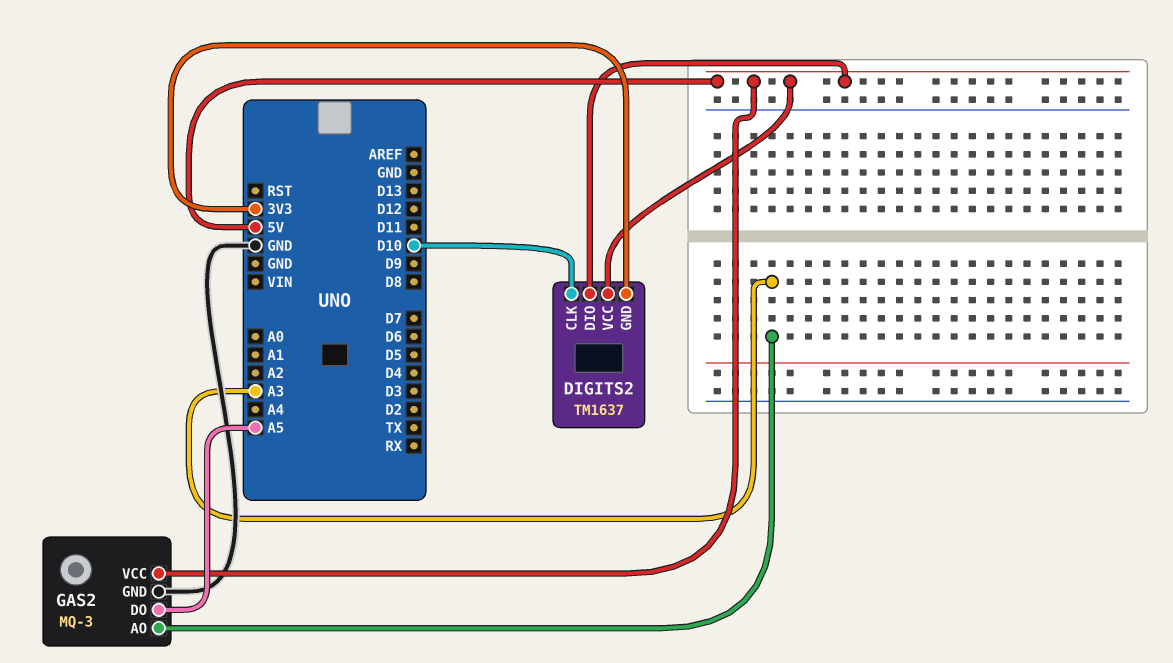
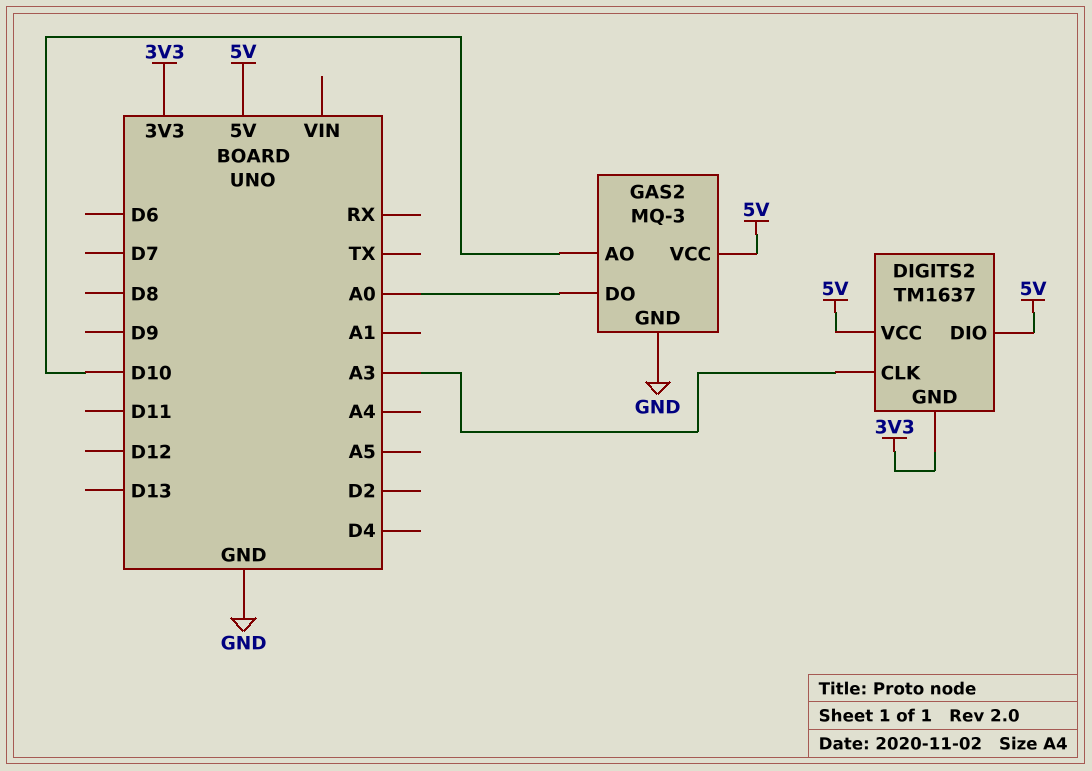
DIGITS2 pin CLK: D10 -> A3
GAS2 pin AO: A3 -> D10
GAS2 pin DO: A5 -> A0

